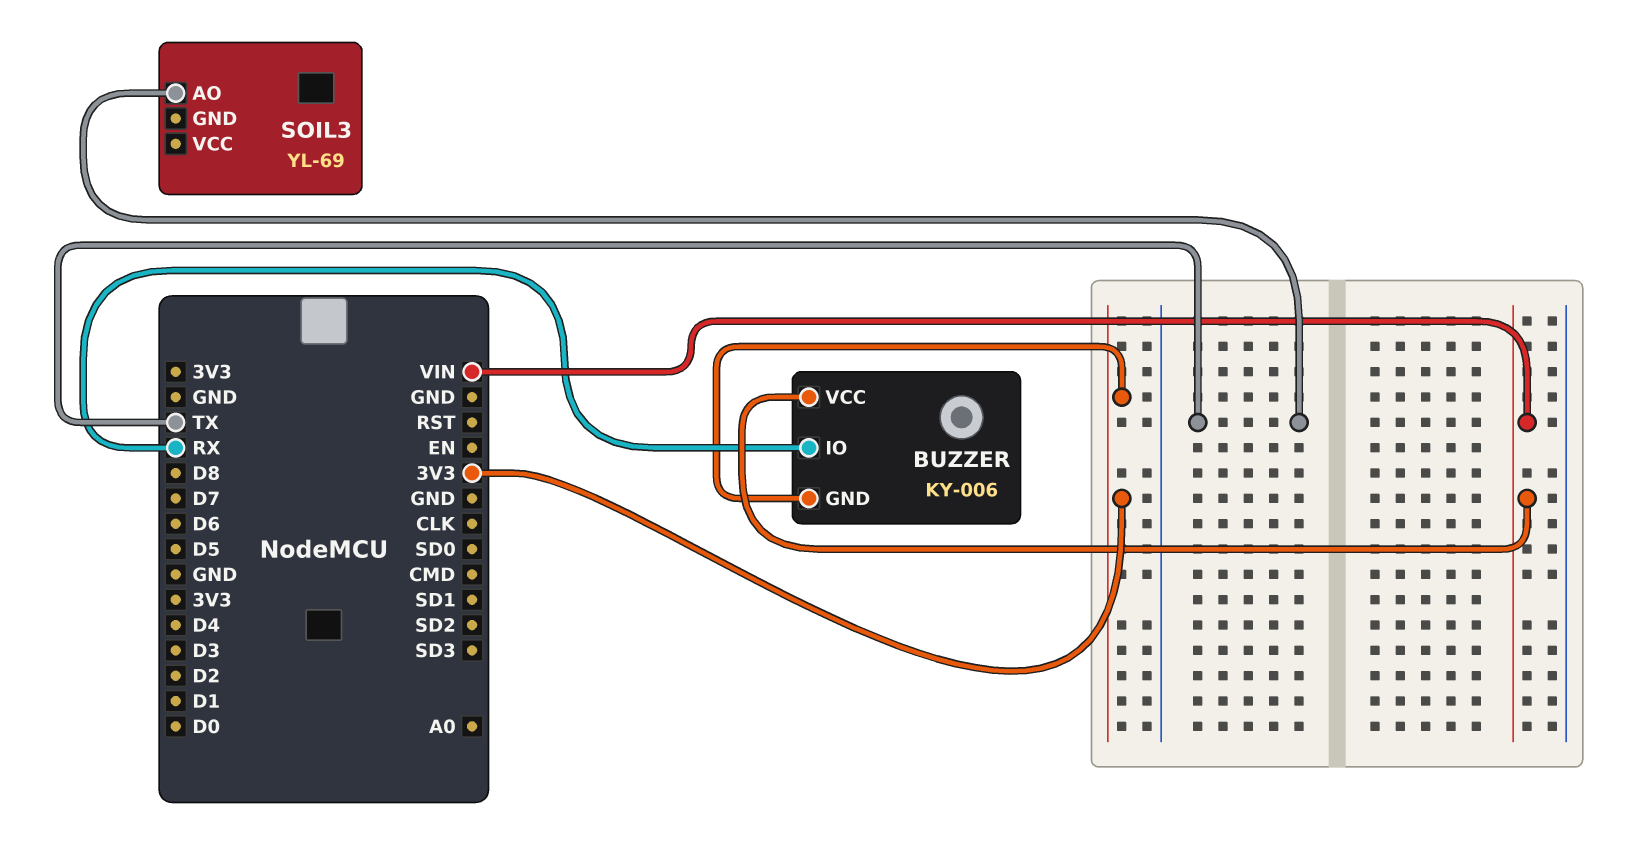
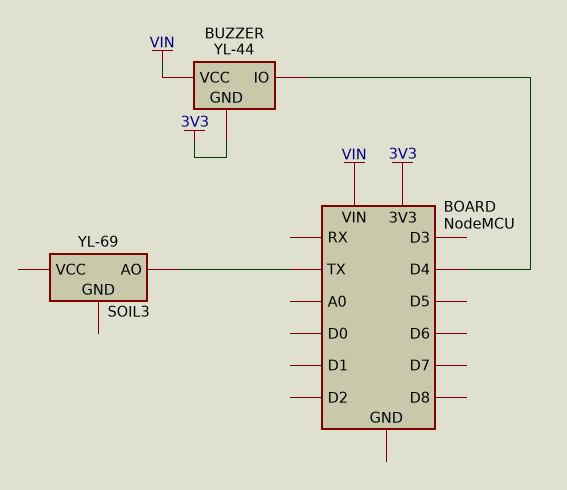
BUZZER: KY-006 -> YL-44
BUZZER pin IO: RX -> D4

